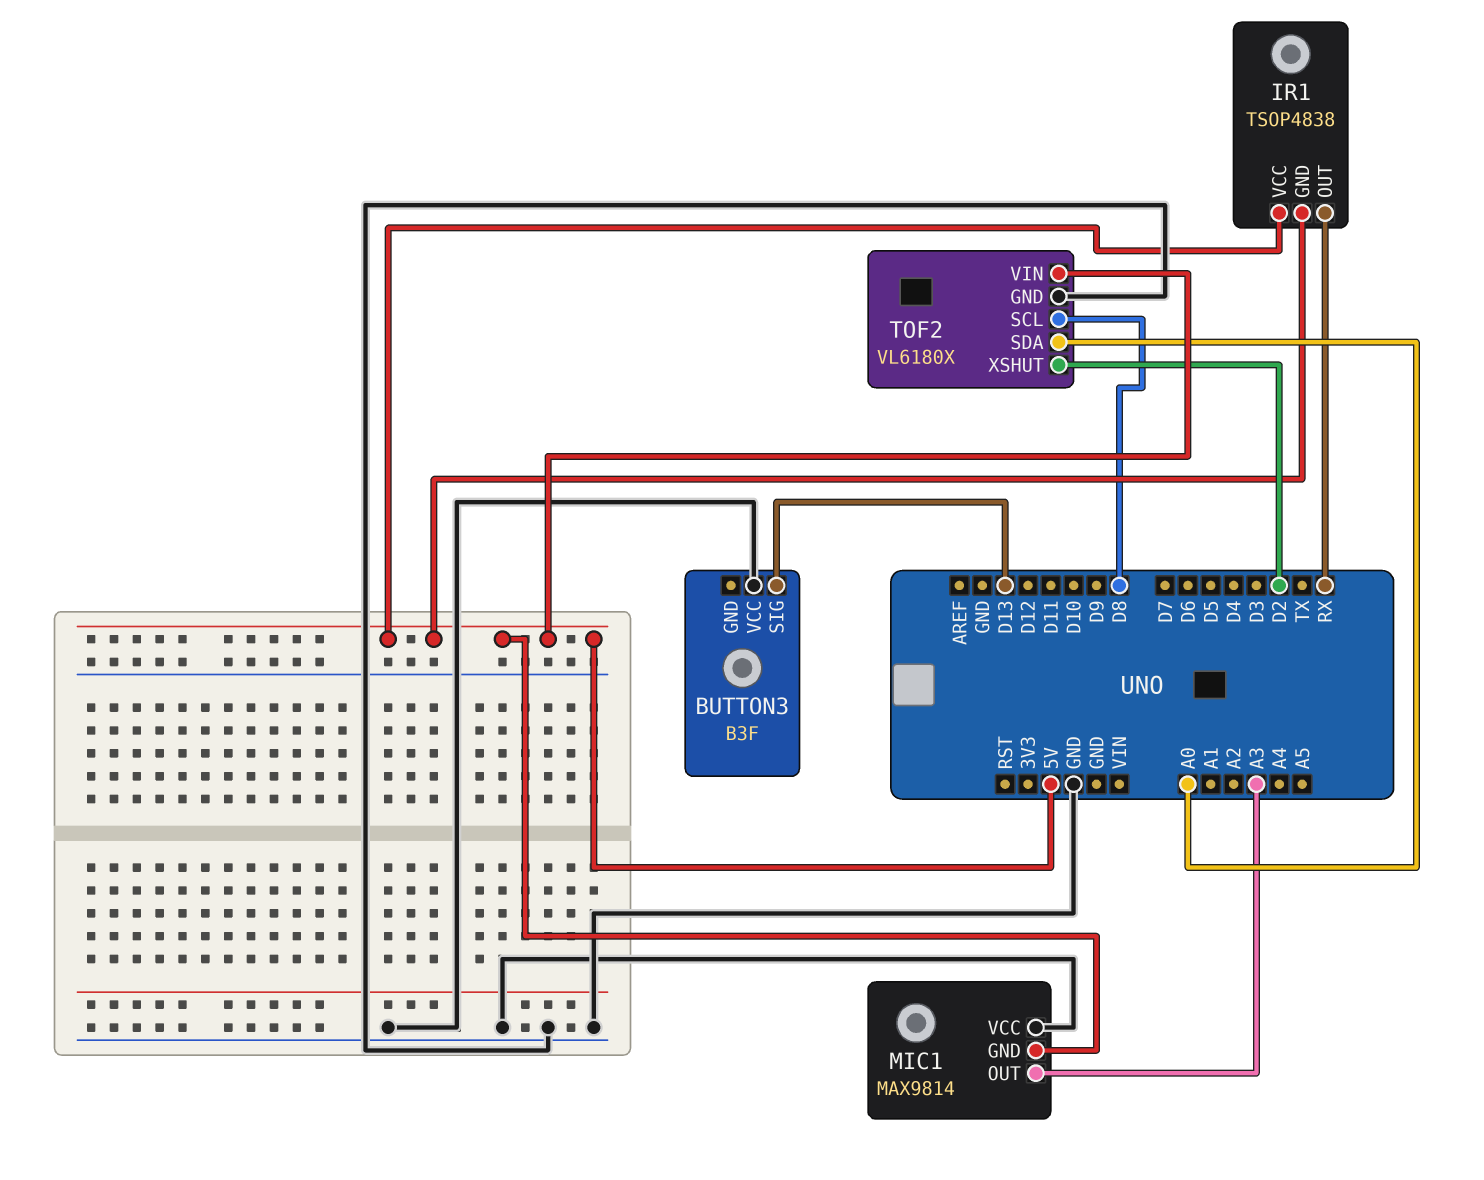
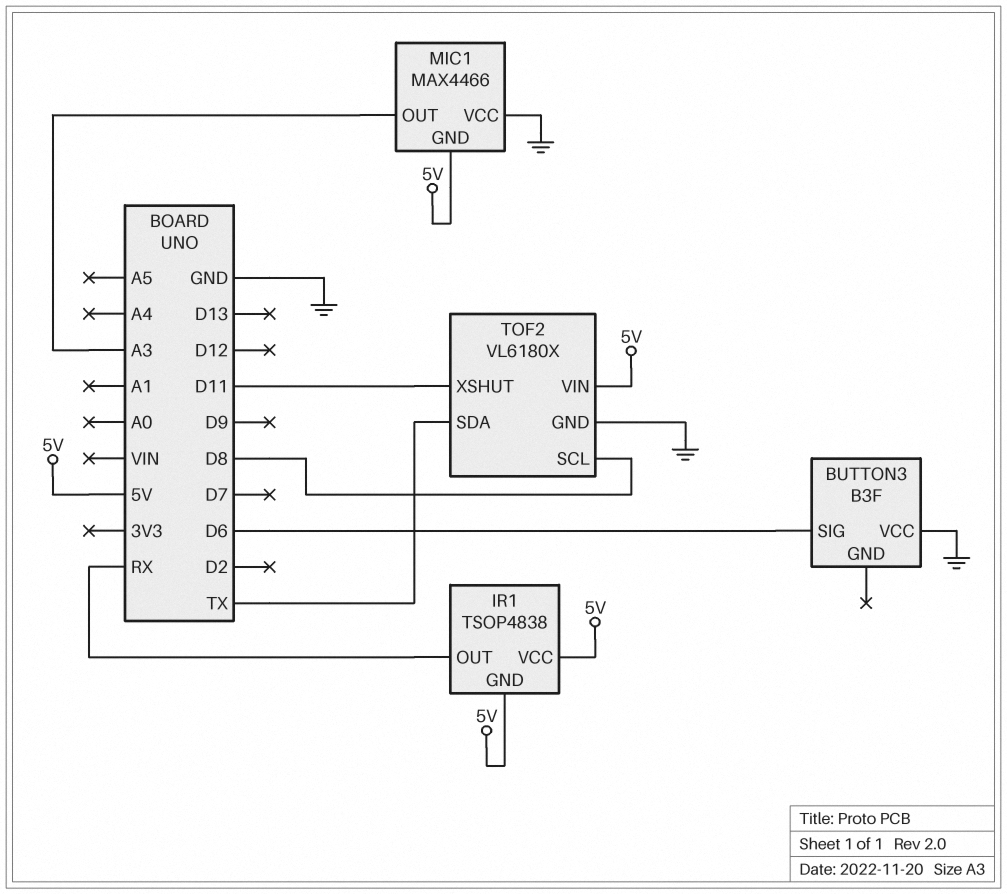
BUTTON3 pin SIG: D13 -> D6
MIC1: MAX9814 -> MAX4466
TOF2 pin SDA: A0 -> TX
TOF2 pin XSHUT: D2 -> D11

